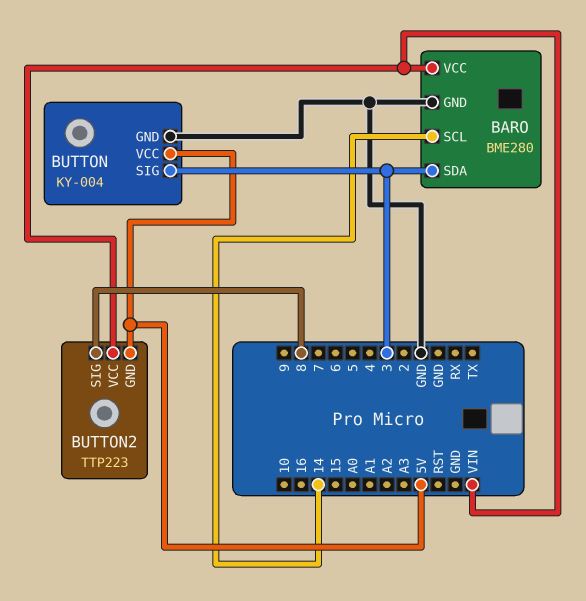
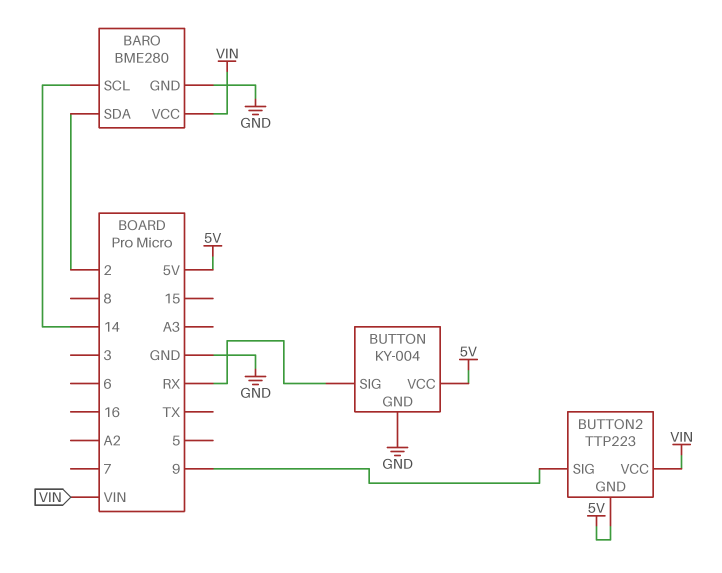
BARO pin SDA: 3 -> 2
BUTTON pin SIG: 3 -> RX
BUTTON2 pin SIG: 8 -> 9

